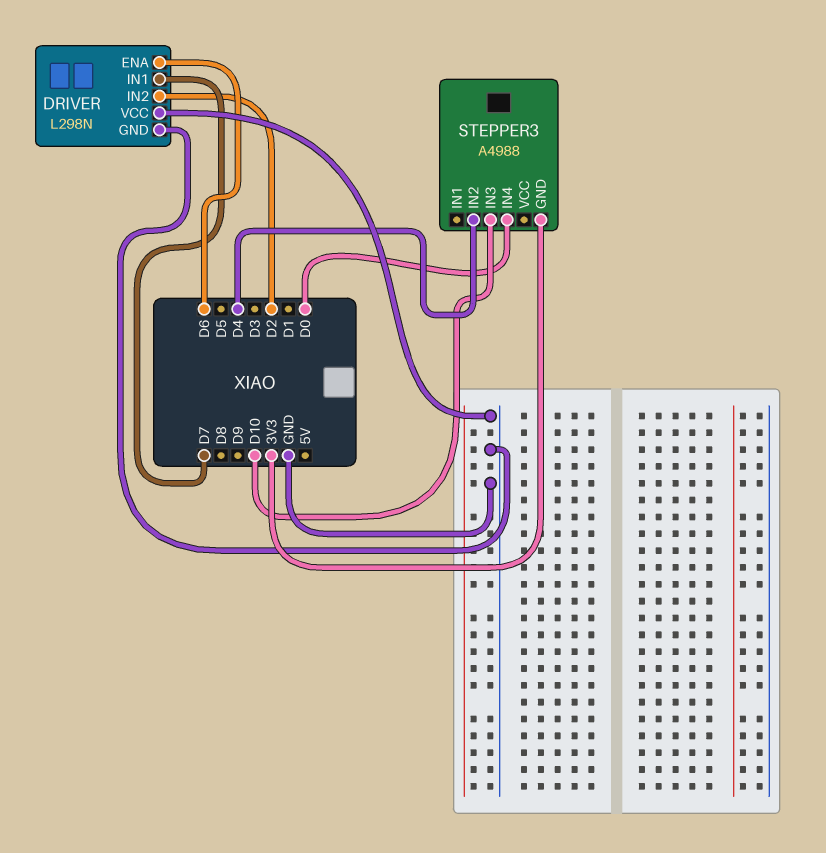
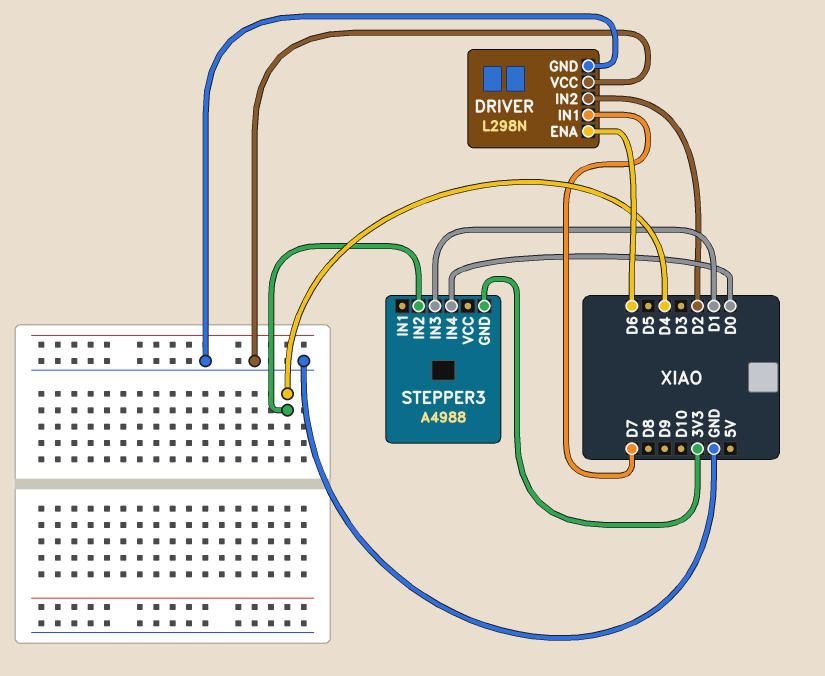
STEPPER3 pin IN3: D10 -> D1

